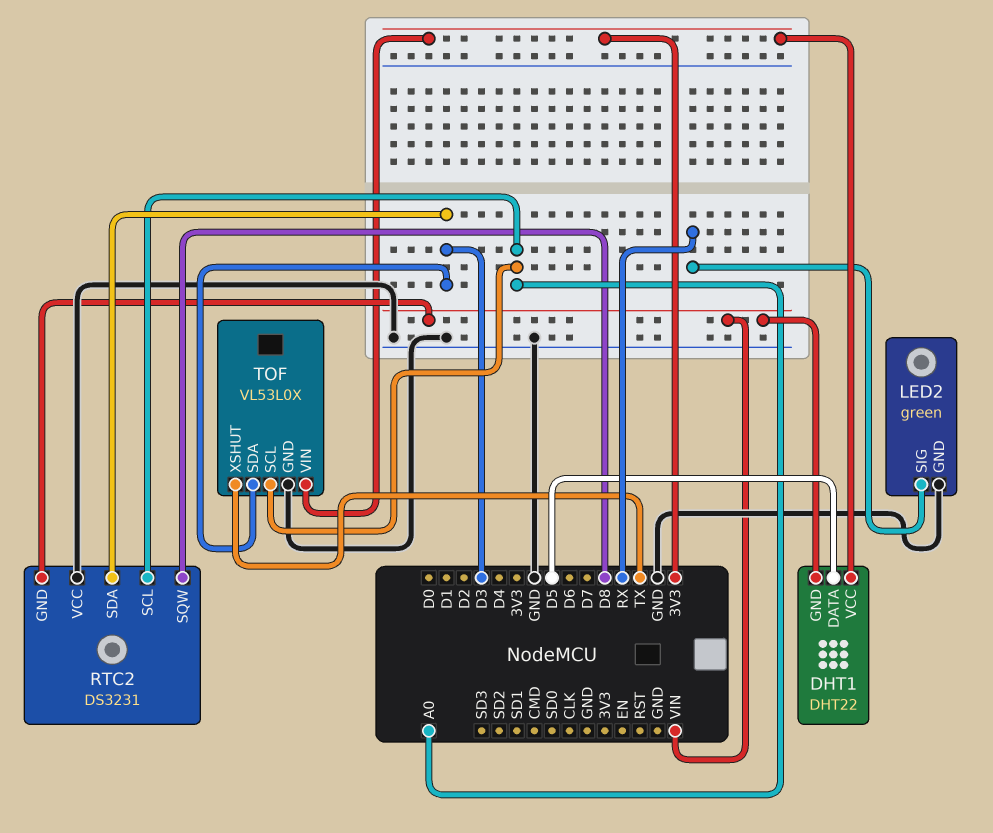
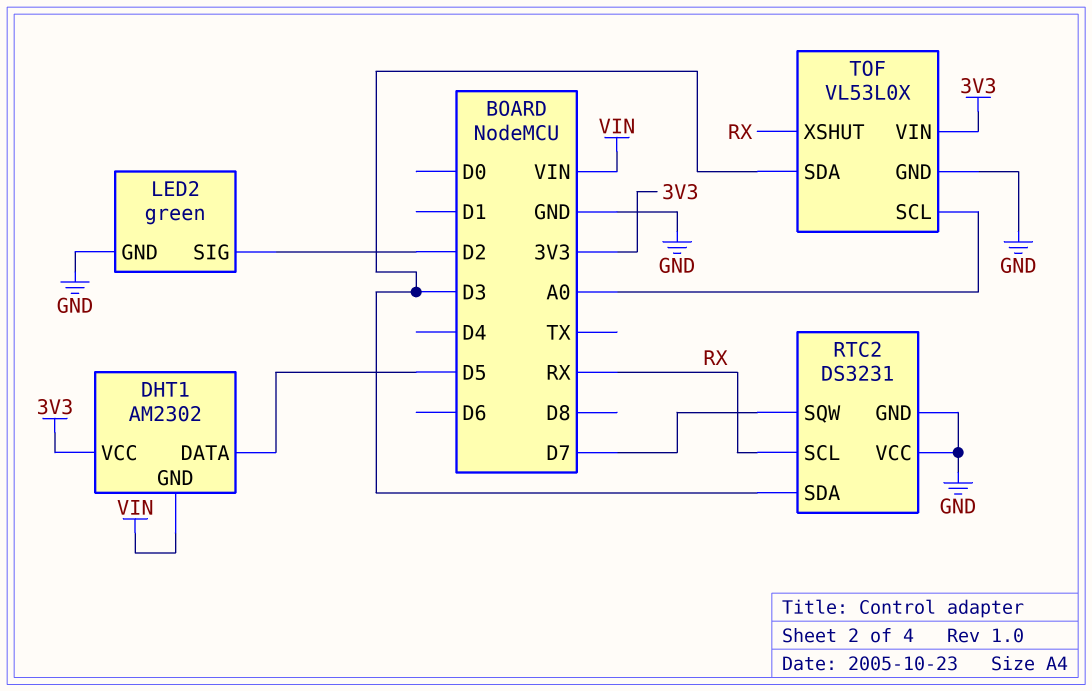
DHT1: DHT22 -> AM2302
LED2 pin SIG: RX -> D2
RTC2 pin GND: VIN -> GND
RTC2 pin SCL: A0 -> RX
RTC2 pin SQW: D8 -> D7
TOF pin XSHUT: TX -> RX

